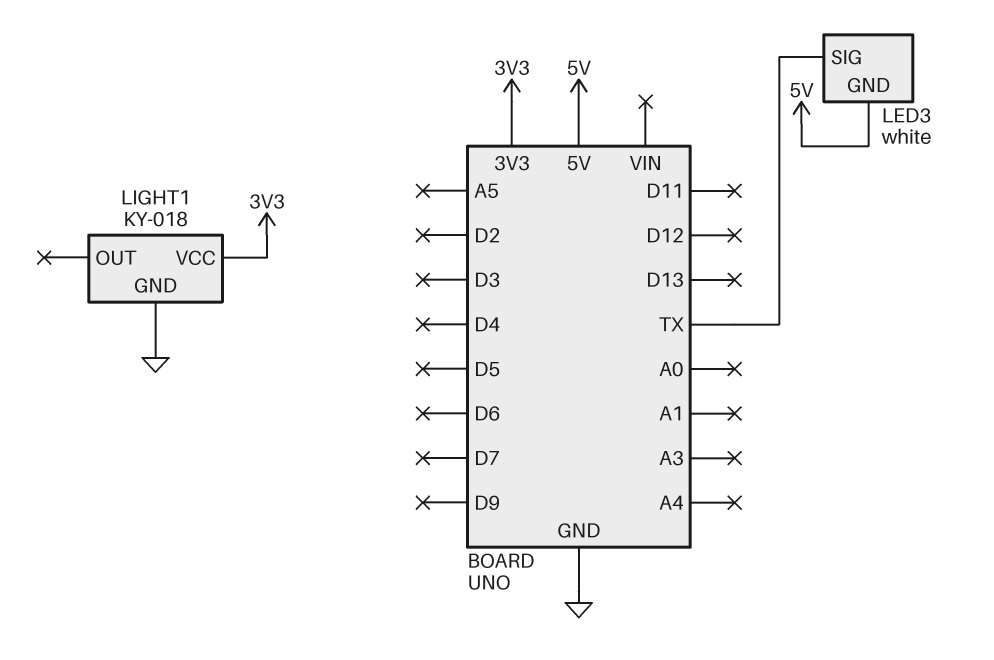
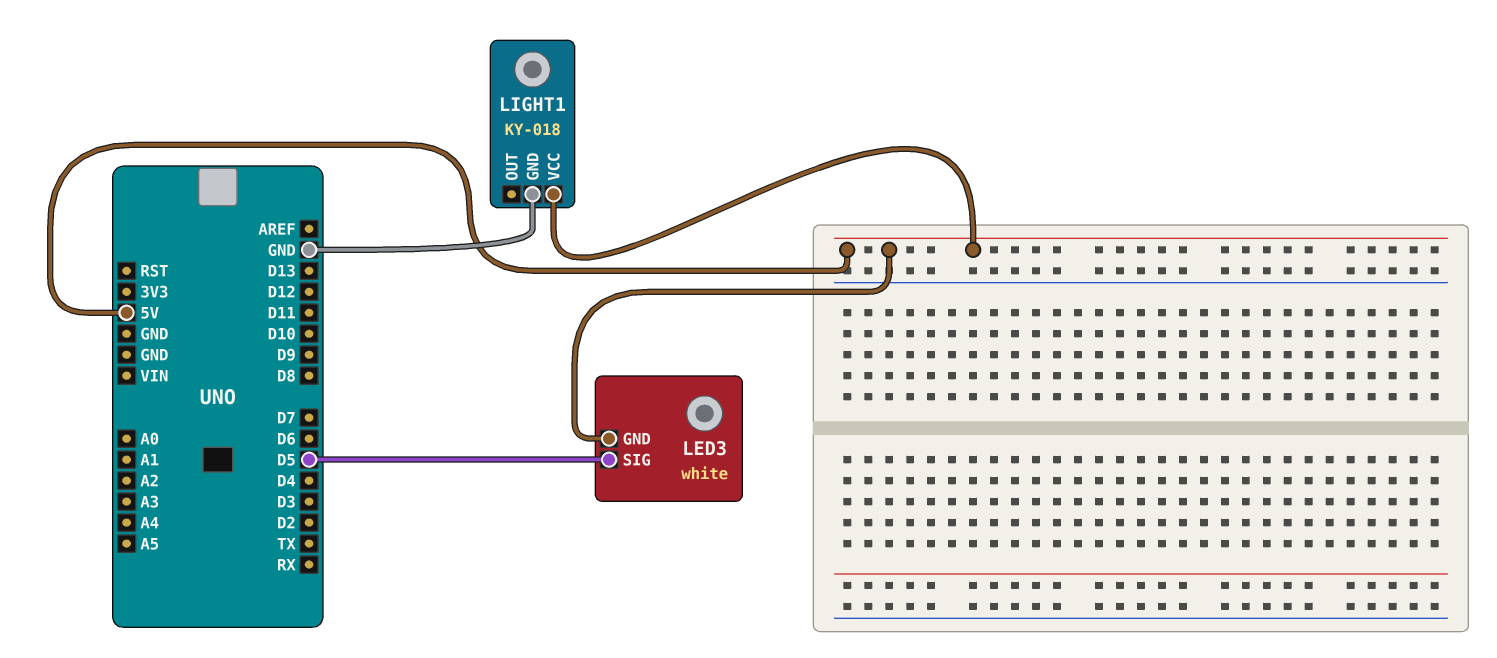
LED3 pin SIG: TX -> D5
LIGHT1 pin VCC: 3V3 -> 5V

